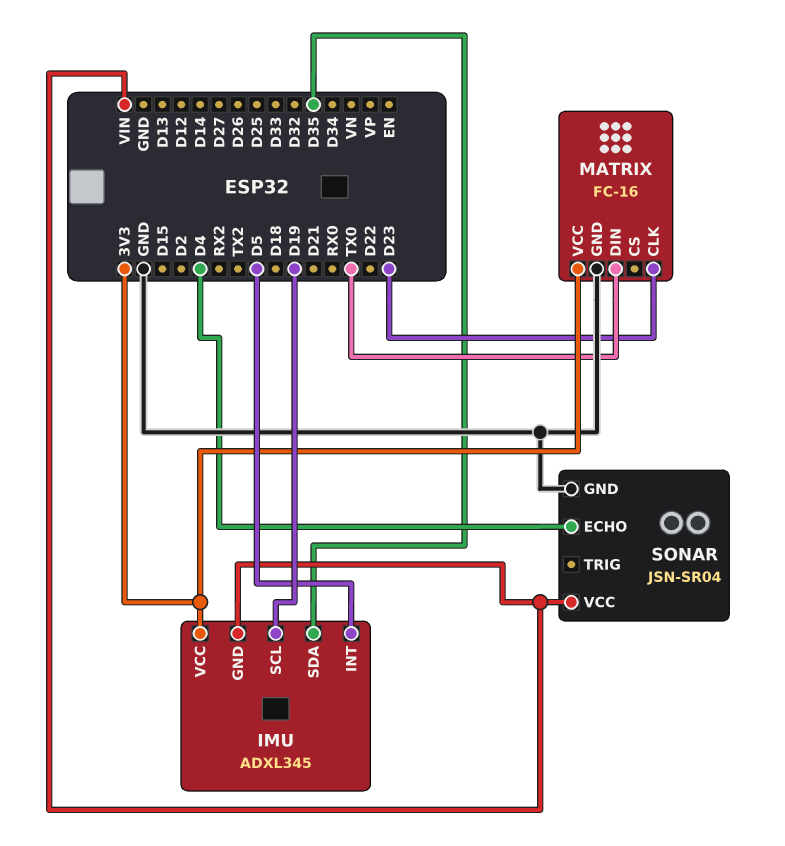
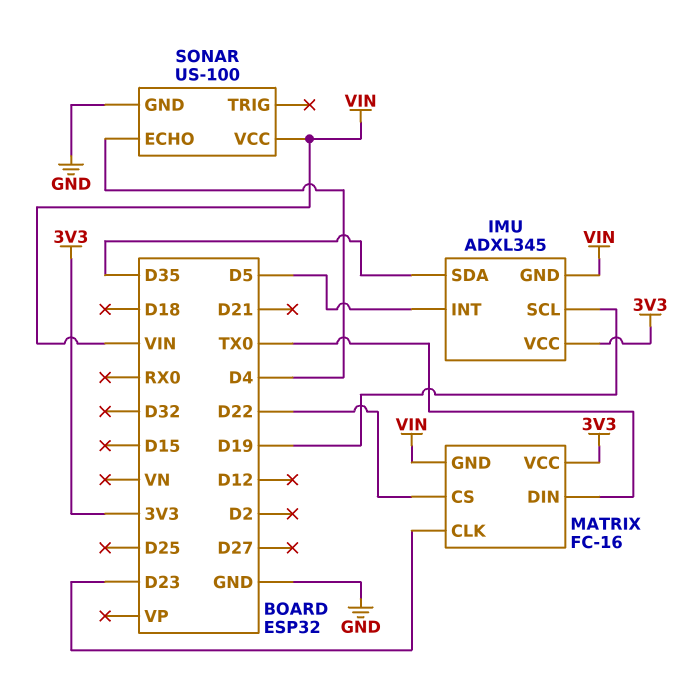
MATRIX pin CS: none -> D22
MATRIX pin GND: GND -> VIN
SONAR: JSN-SR04 -> US-100

